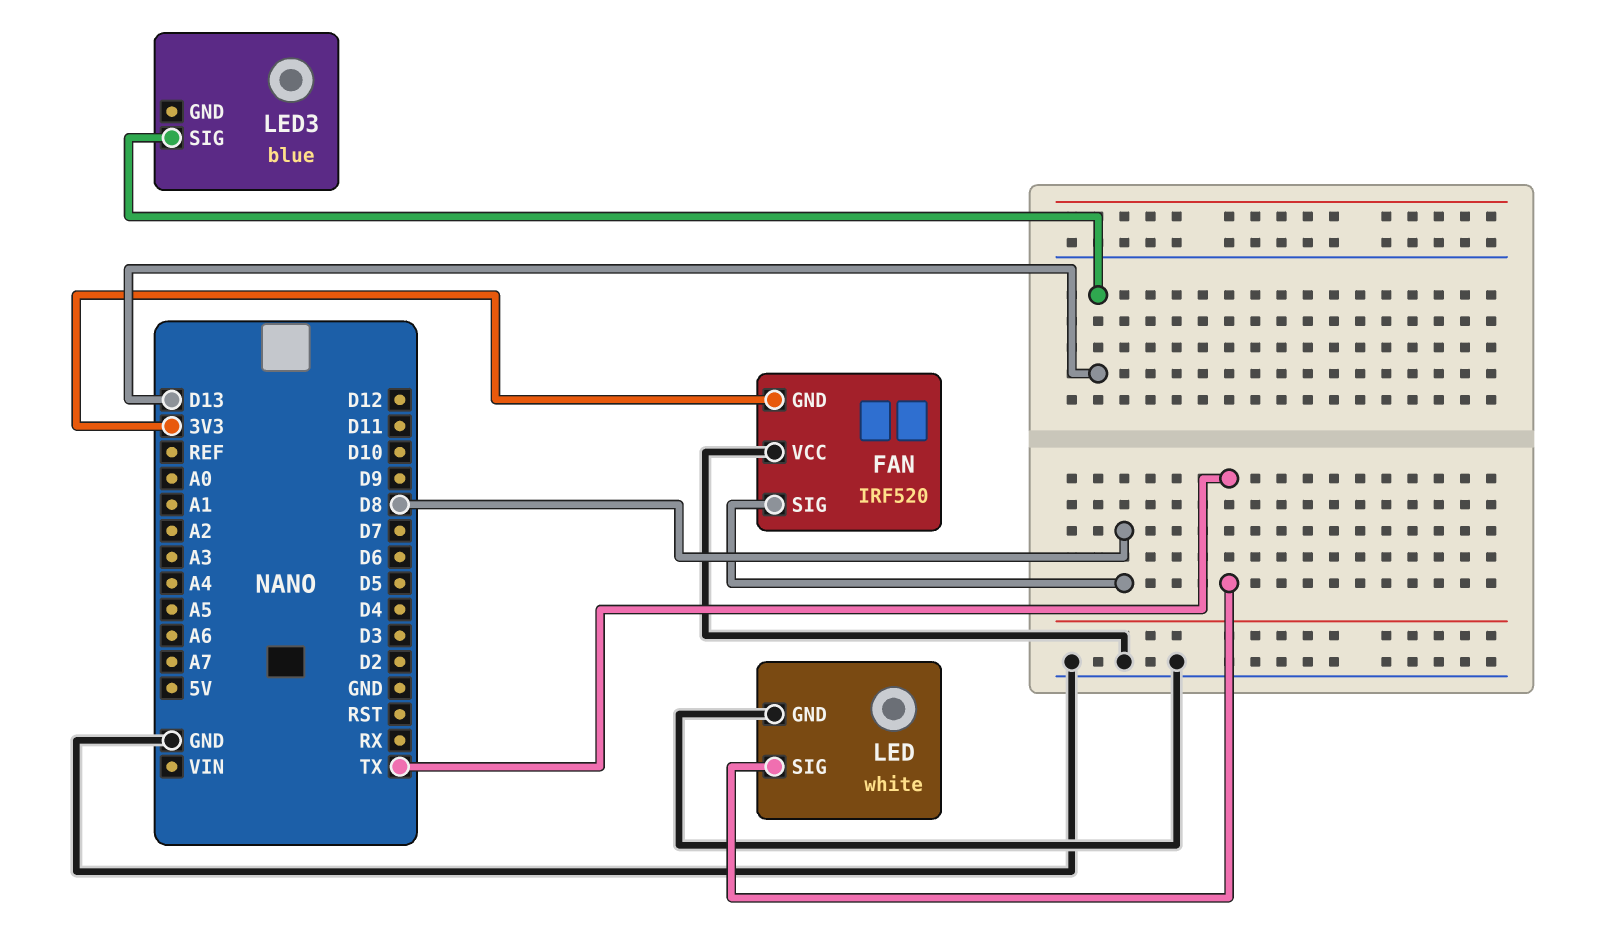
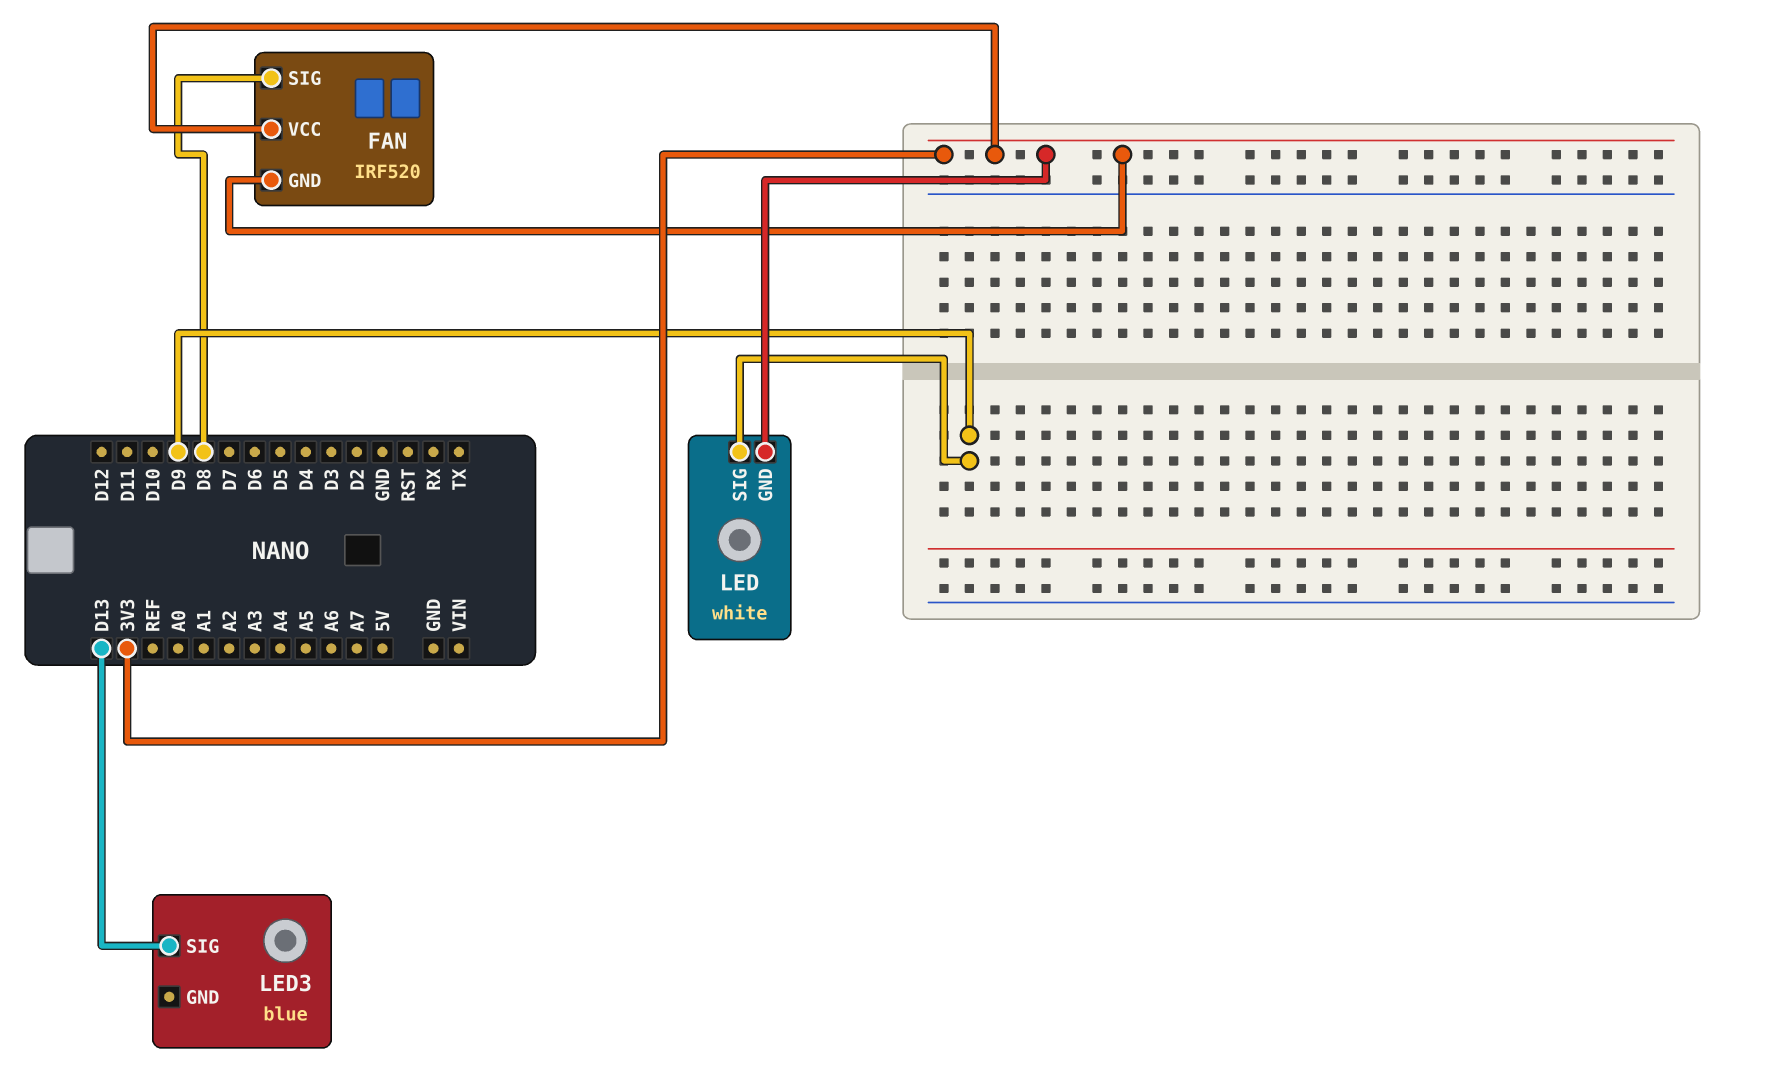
FAN pin VCC: GND -> 3V3
LED pin GND: GND -> 3V3
LED pin SIG: TX -> D9

